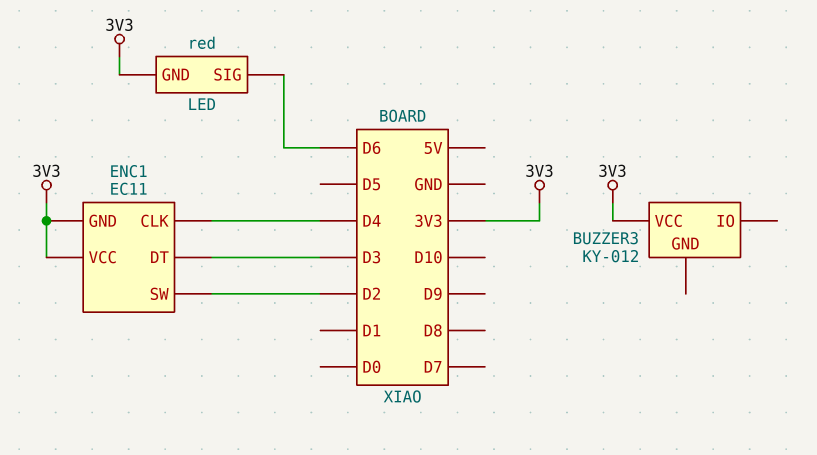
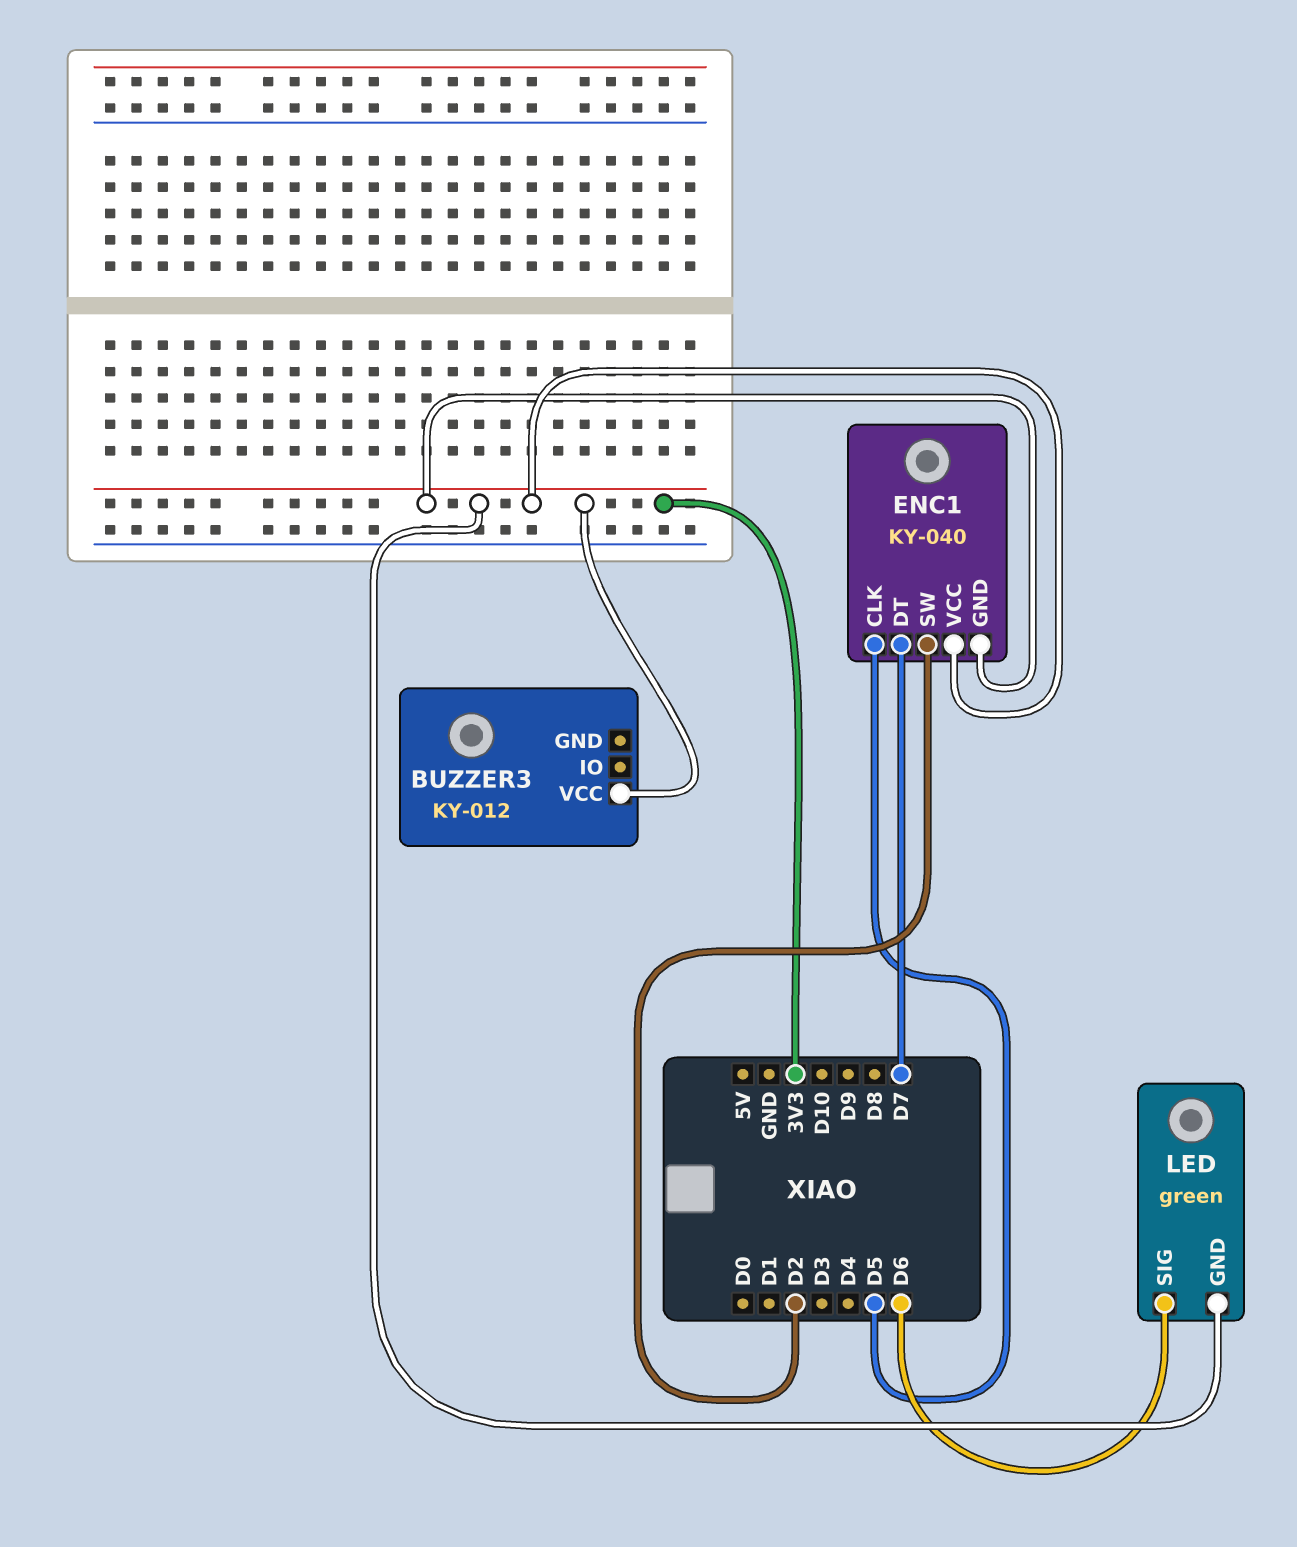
ENC1: EC11 -> KY-040
ENC1 pin CLK: D4 -> D5
ENC1 pin DT: D3 -> D7
LED: red -> green

